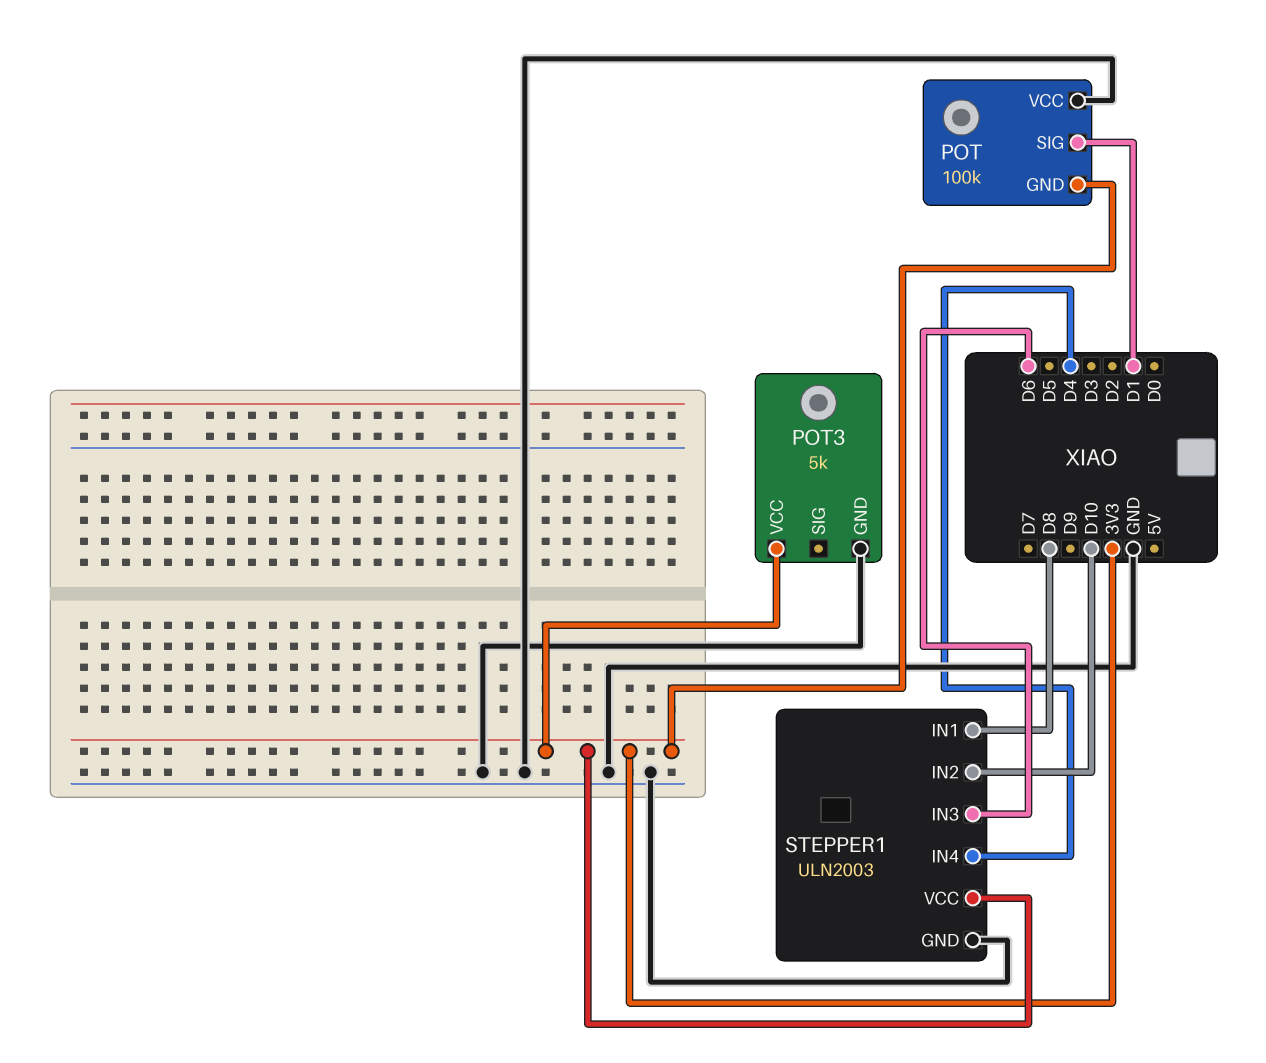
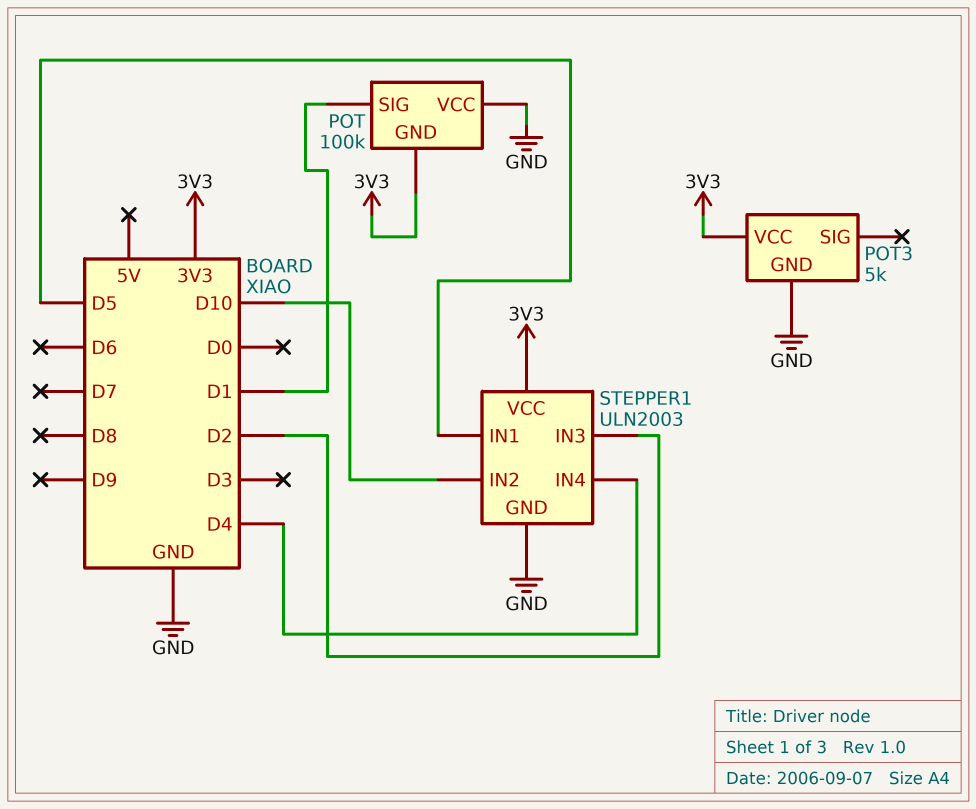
STEPPER1 pin IN1: D8 -> D5
STEPPER1 pin IN3: D6 -> D2

